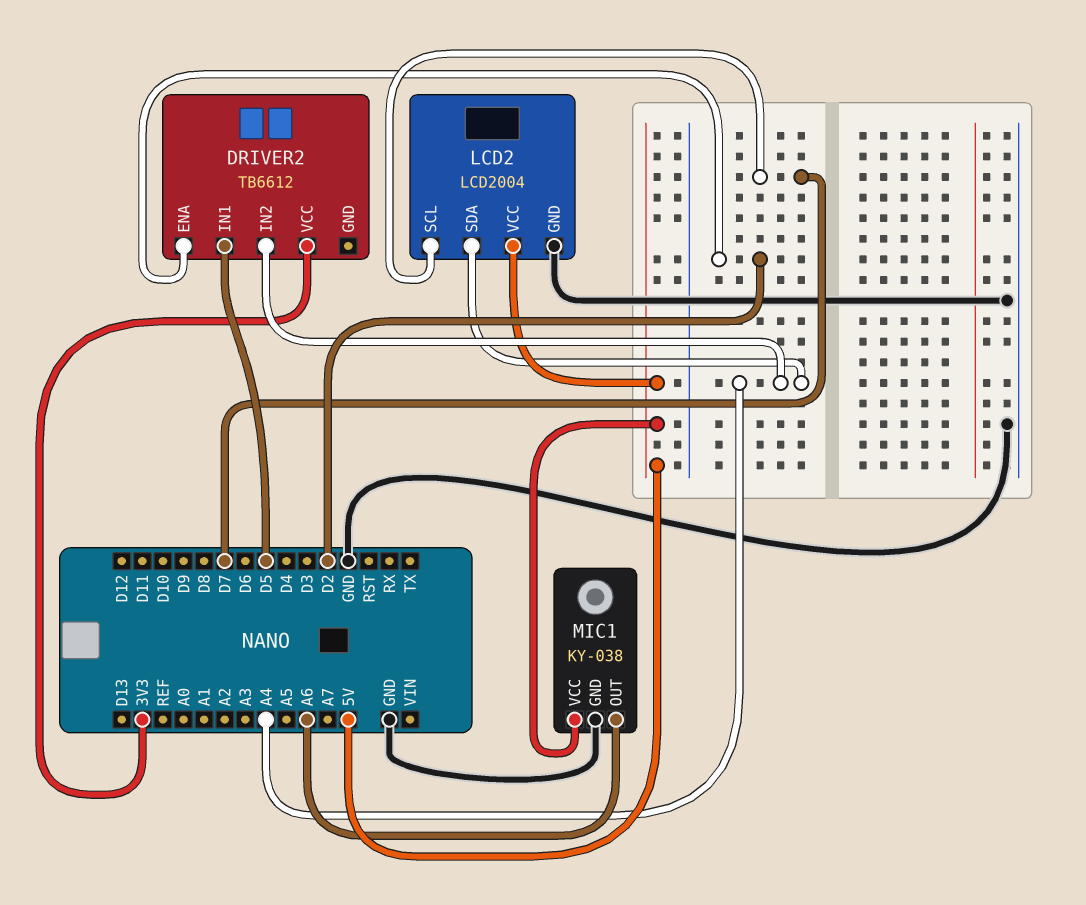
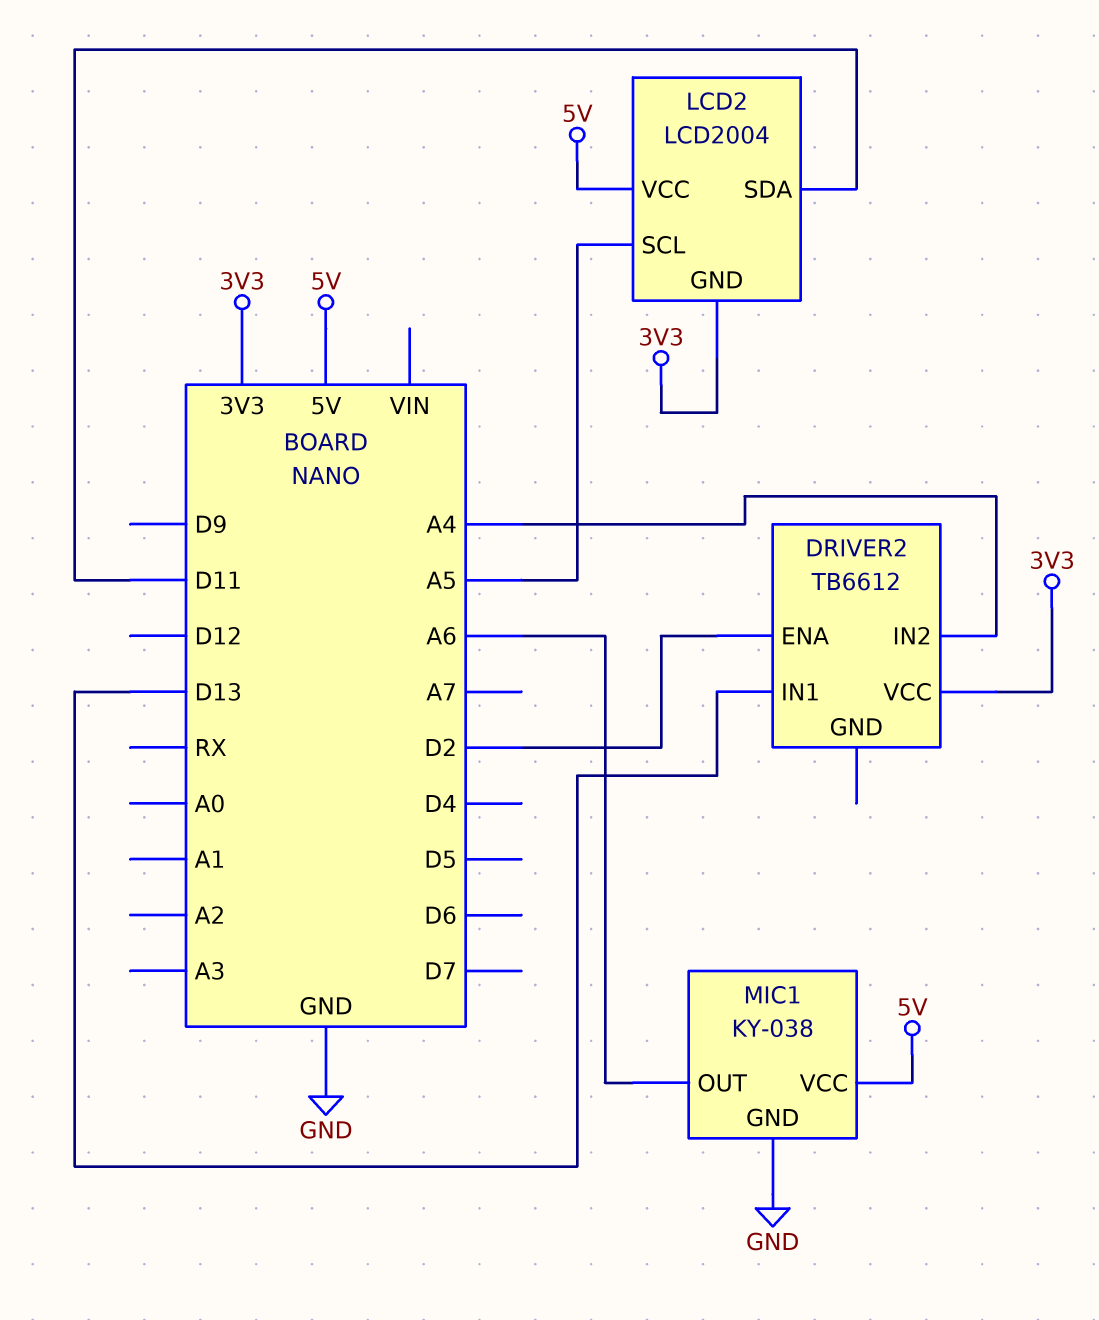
DRIVER2 pin IN1: D5 -> D13
LCD2 pin GND: GND -> 3V3
LCD2 pin SCL: D7 -> A5
LCD2 pin SDA: A4 -> D11

